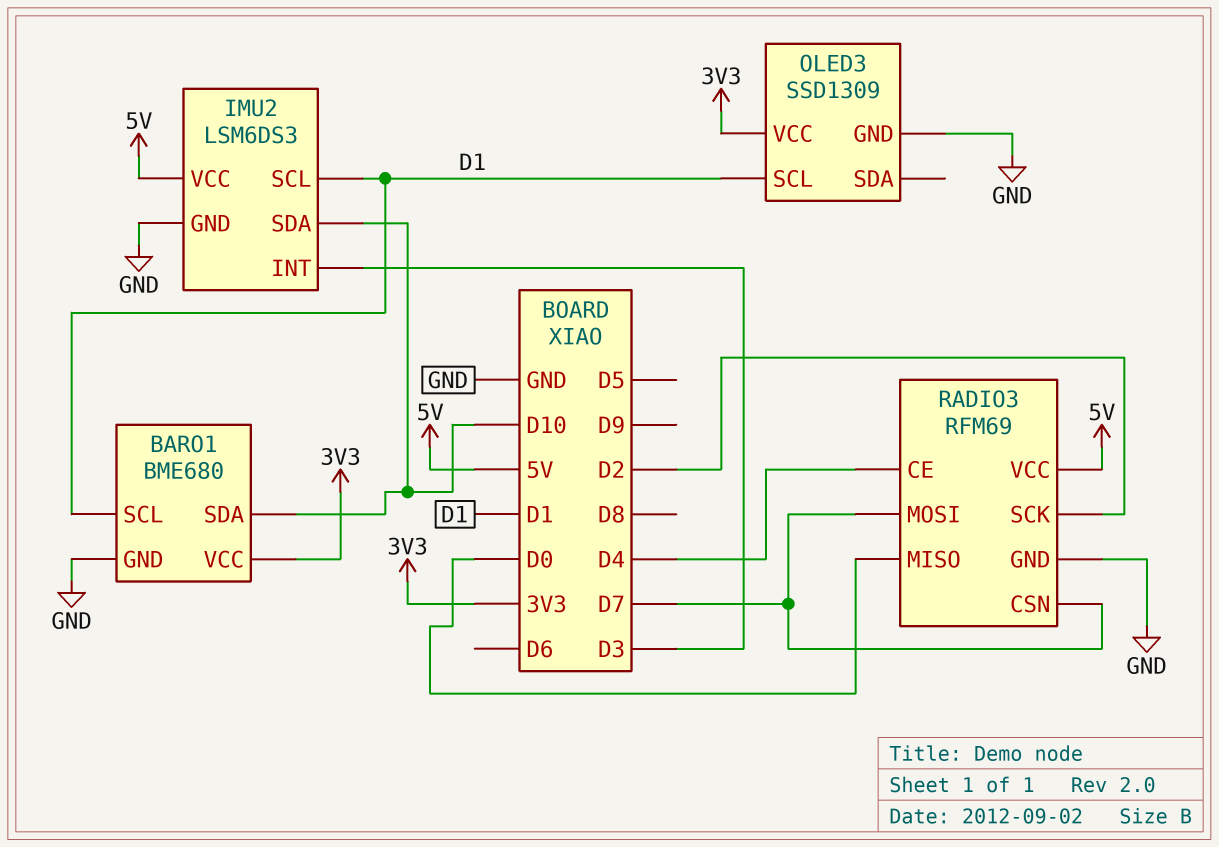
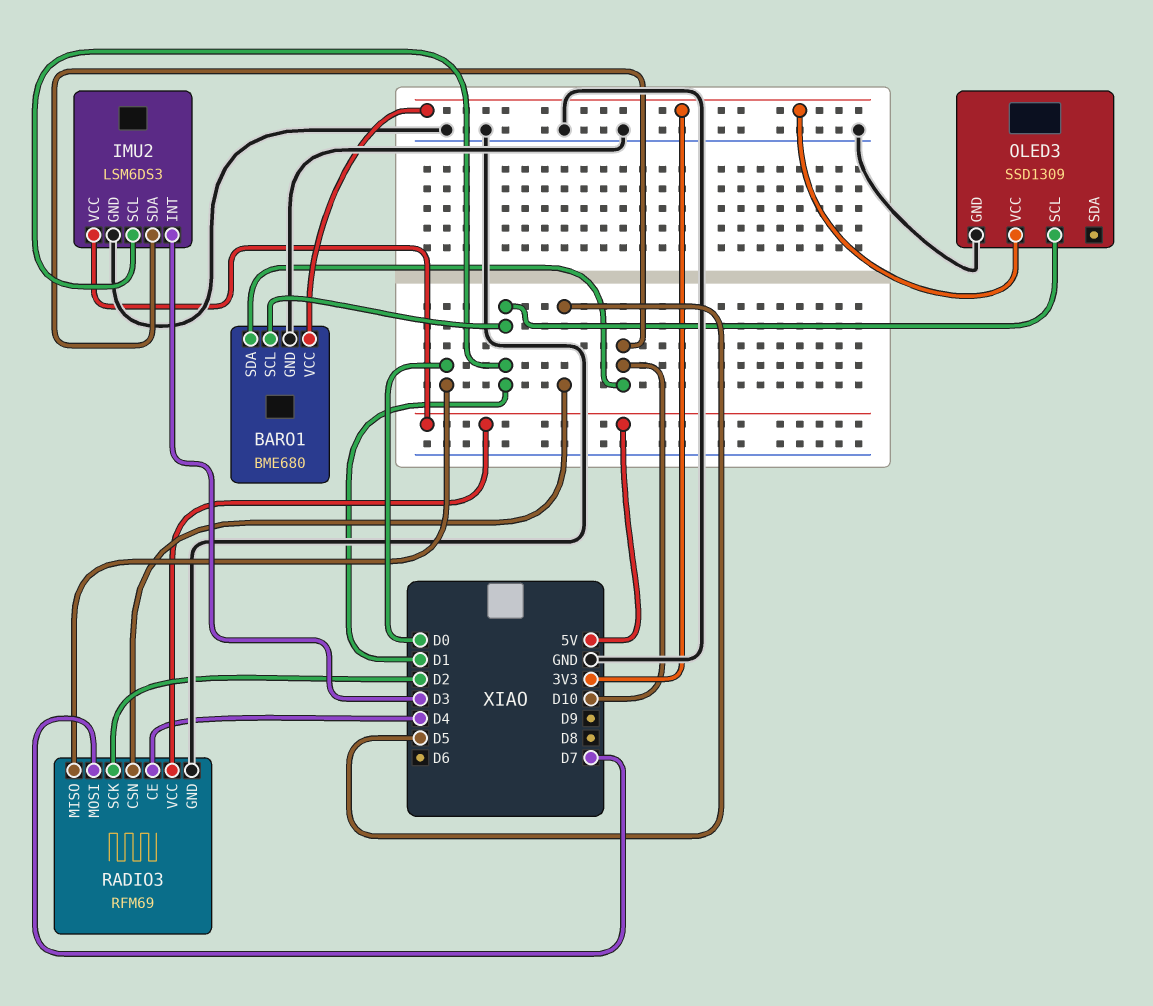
RADIO3 pin CSN: D7 -> D5

